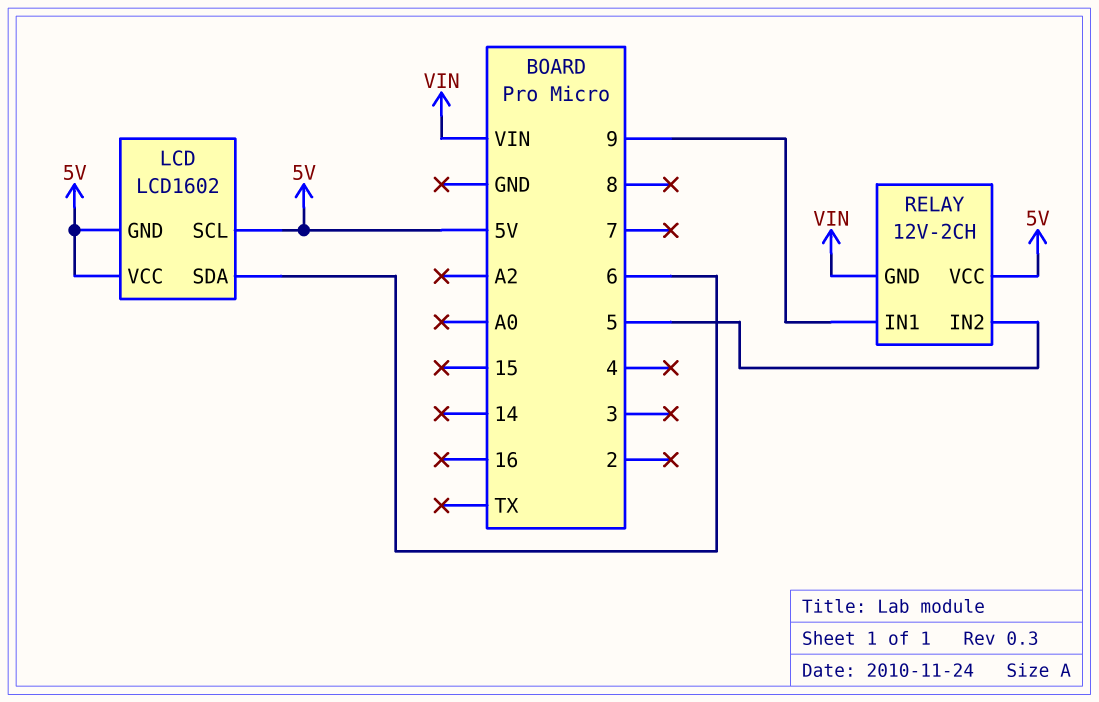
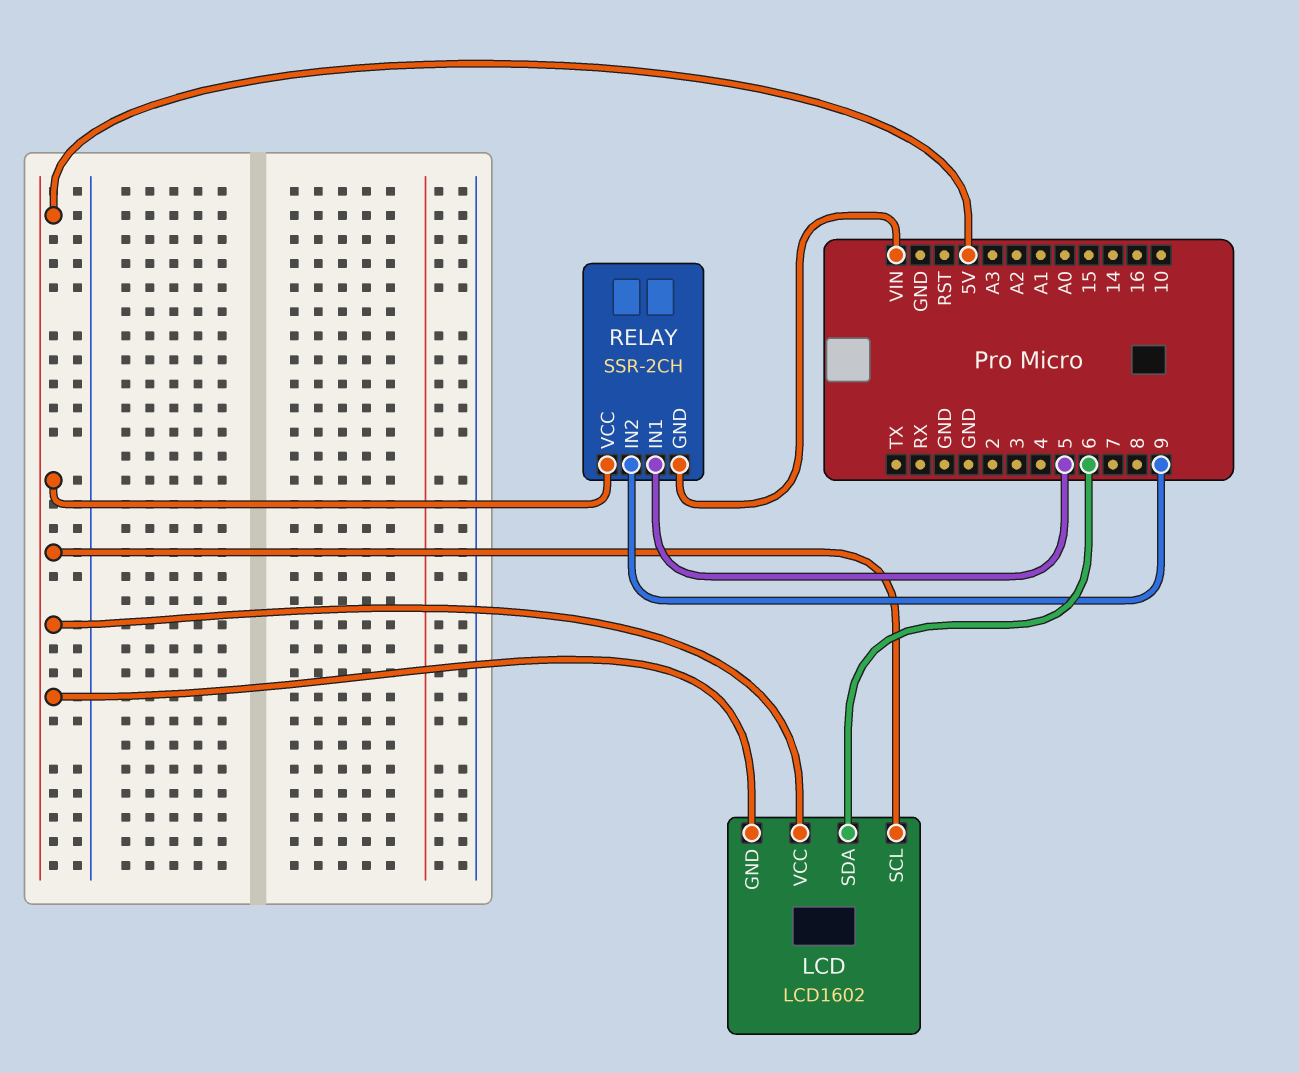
RELAY: 12V-2CH -> SSR-2CH
RELAY pin IN1: 9 -> 5
RELAY pin IN2: 5 -> 9

